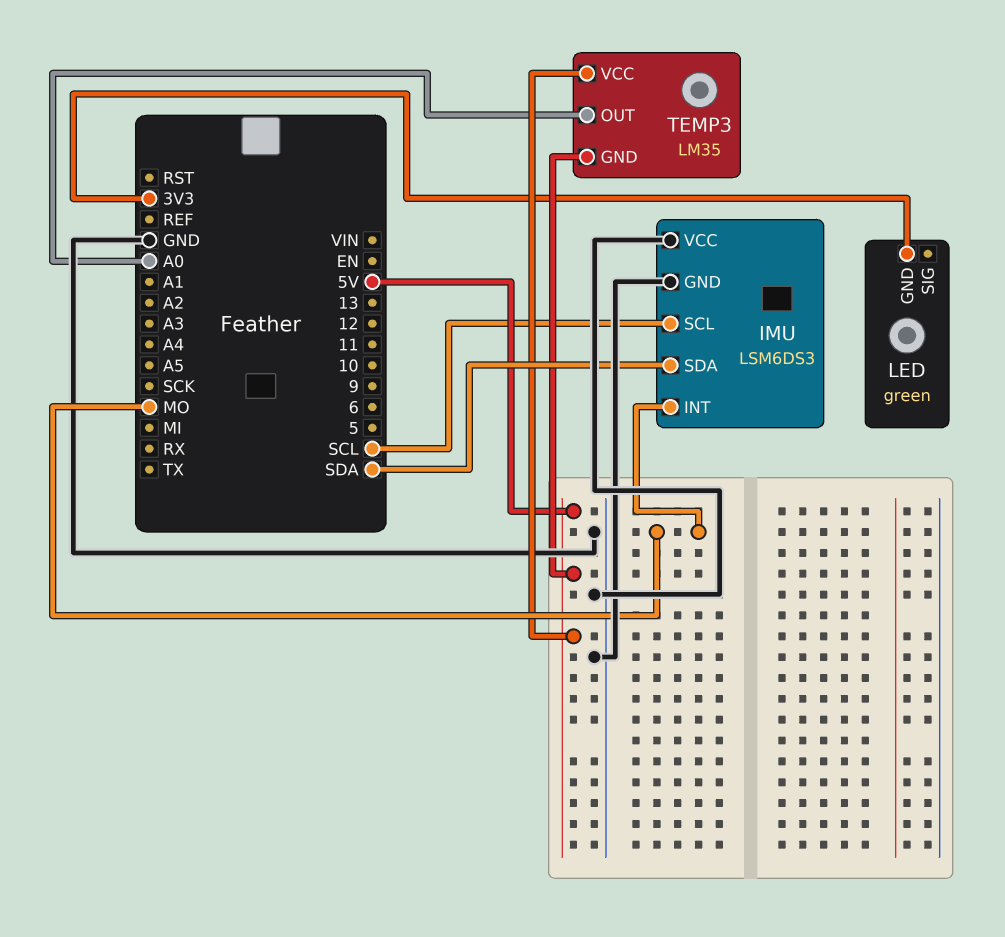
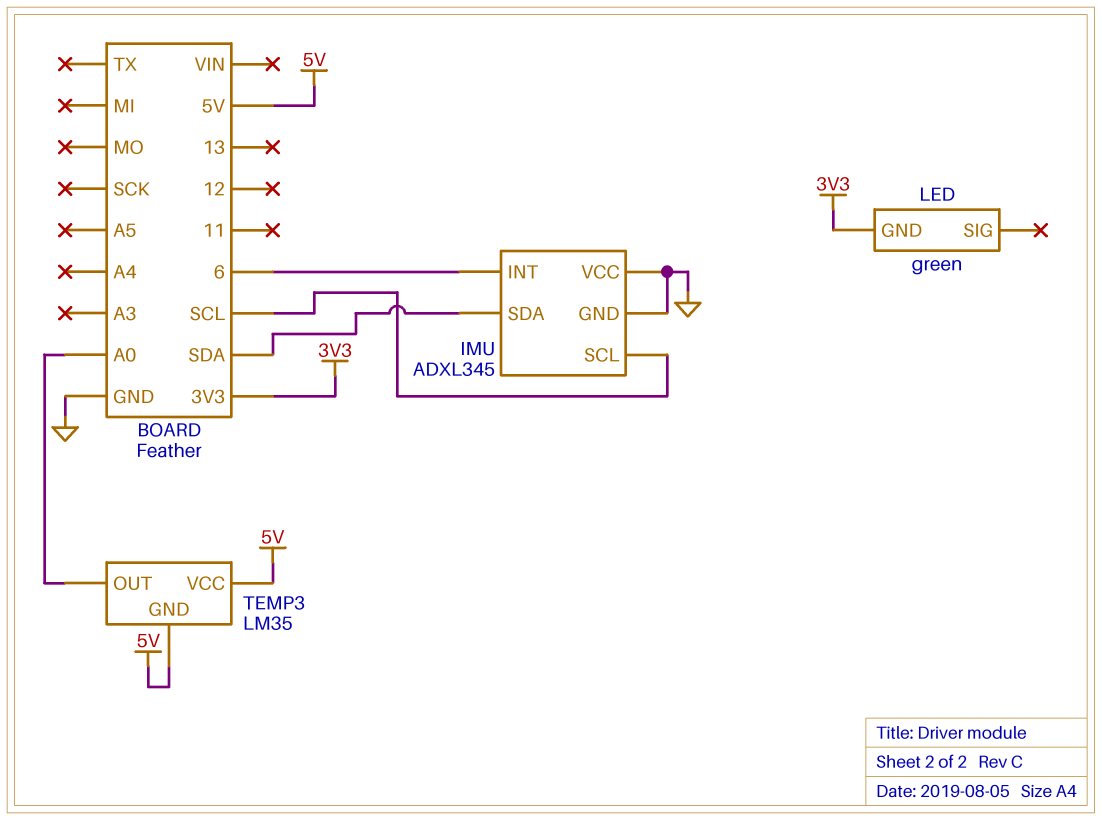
IMU: LSM6DS3 -> ADXL345
IMU pin INT: MO -> 6

